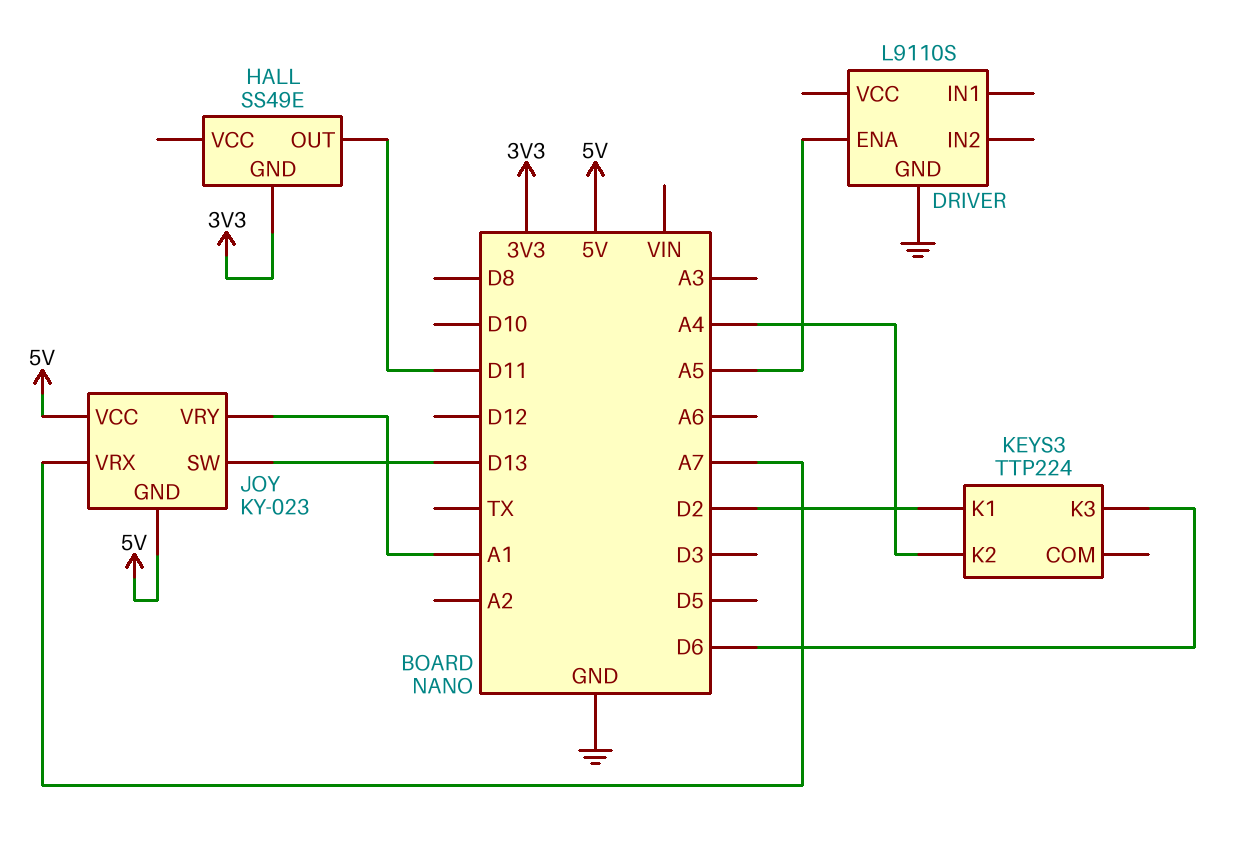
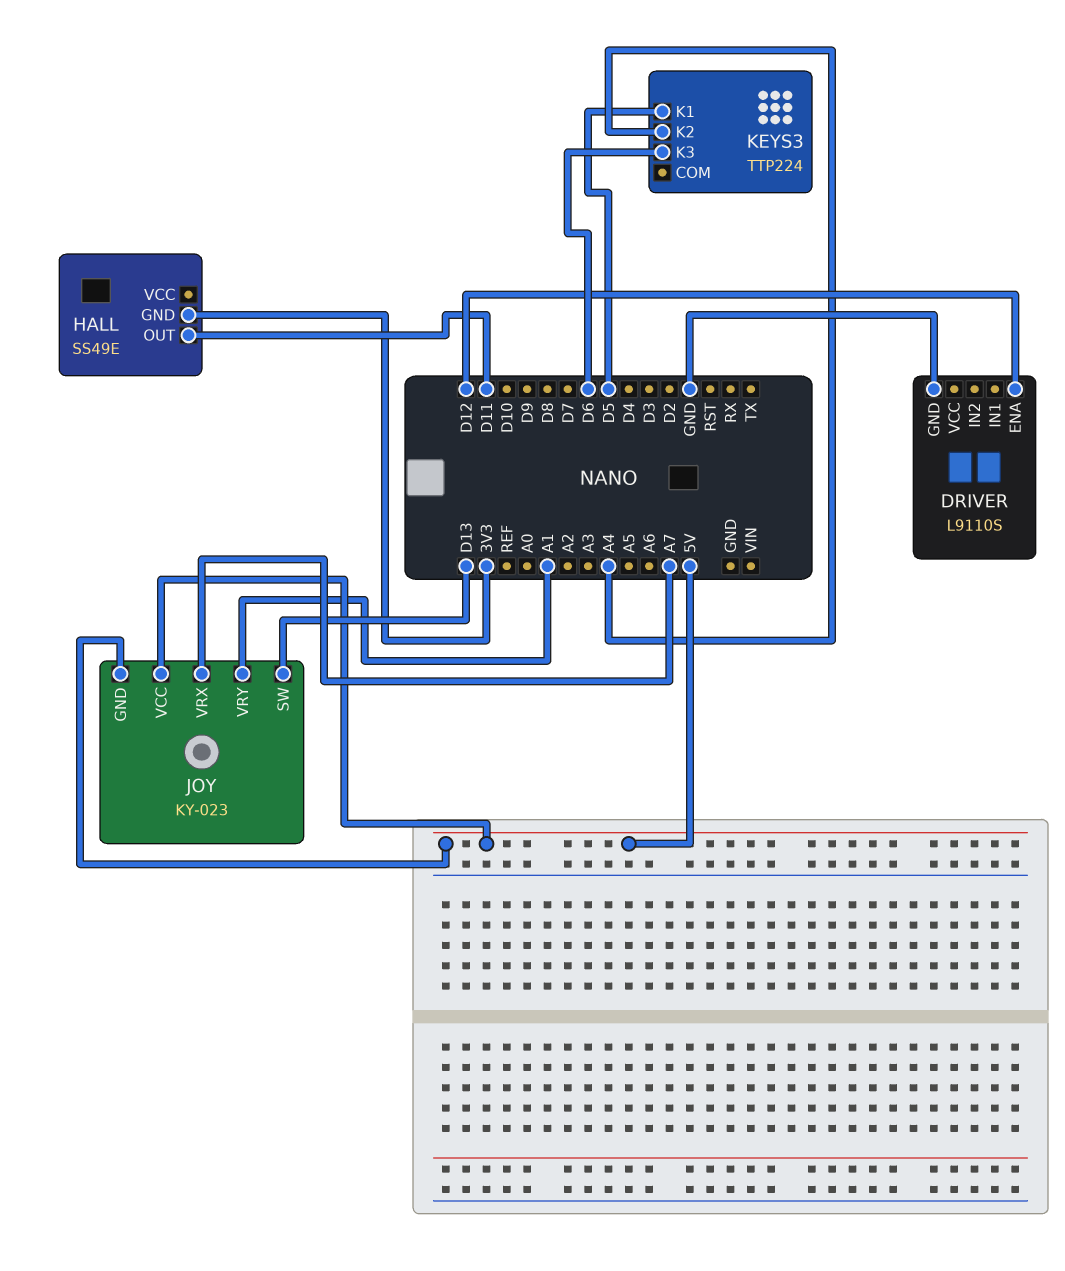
DRIVER pin ENA: A5 -> D12
KEYS3 pin K1: D2 -> D5

